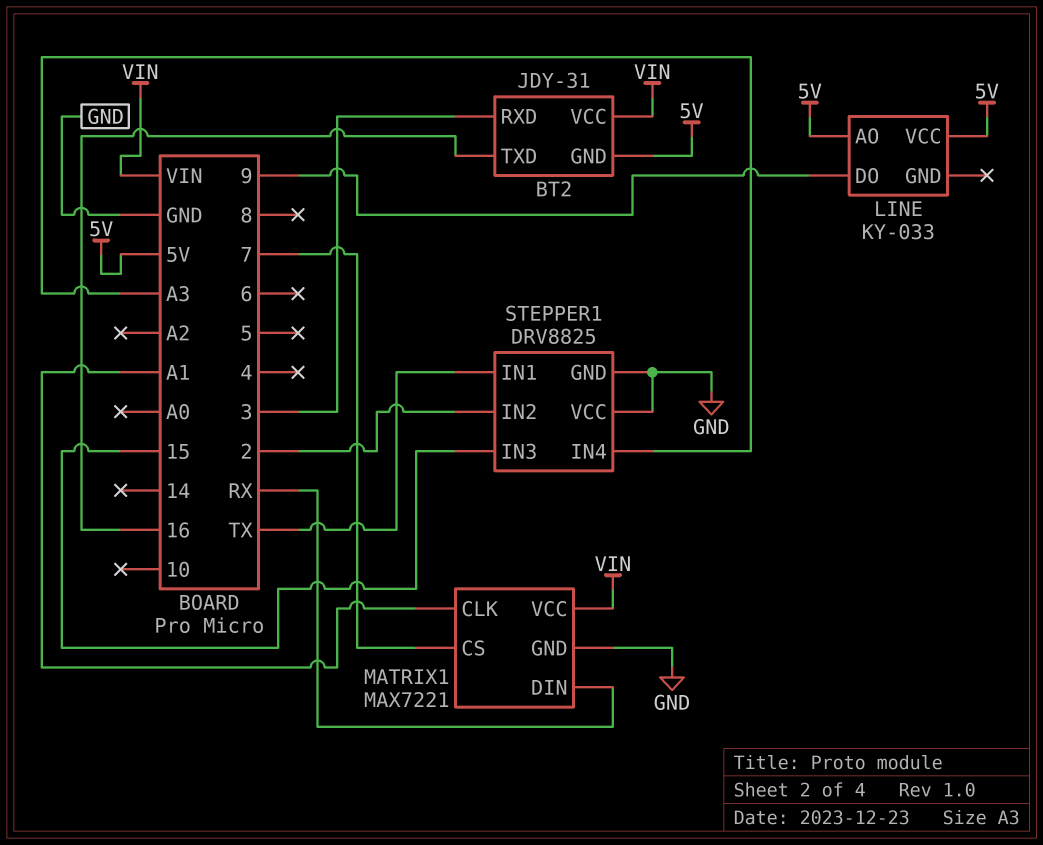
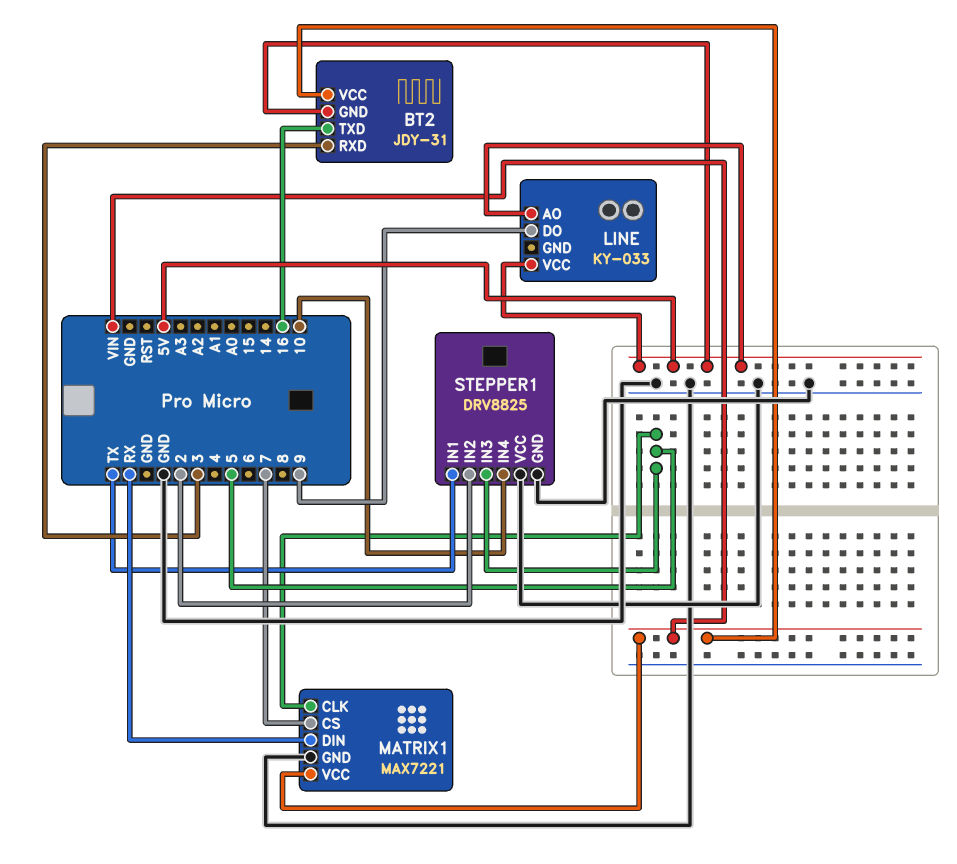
MATRIX1 pin CLK: A1 -> 5
STEPPER1 pin IN3: 15 -> 5
STEPPER1 pin IN4: A3 -> 10

